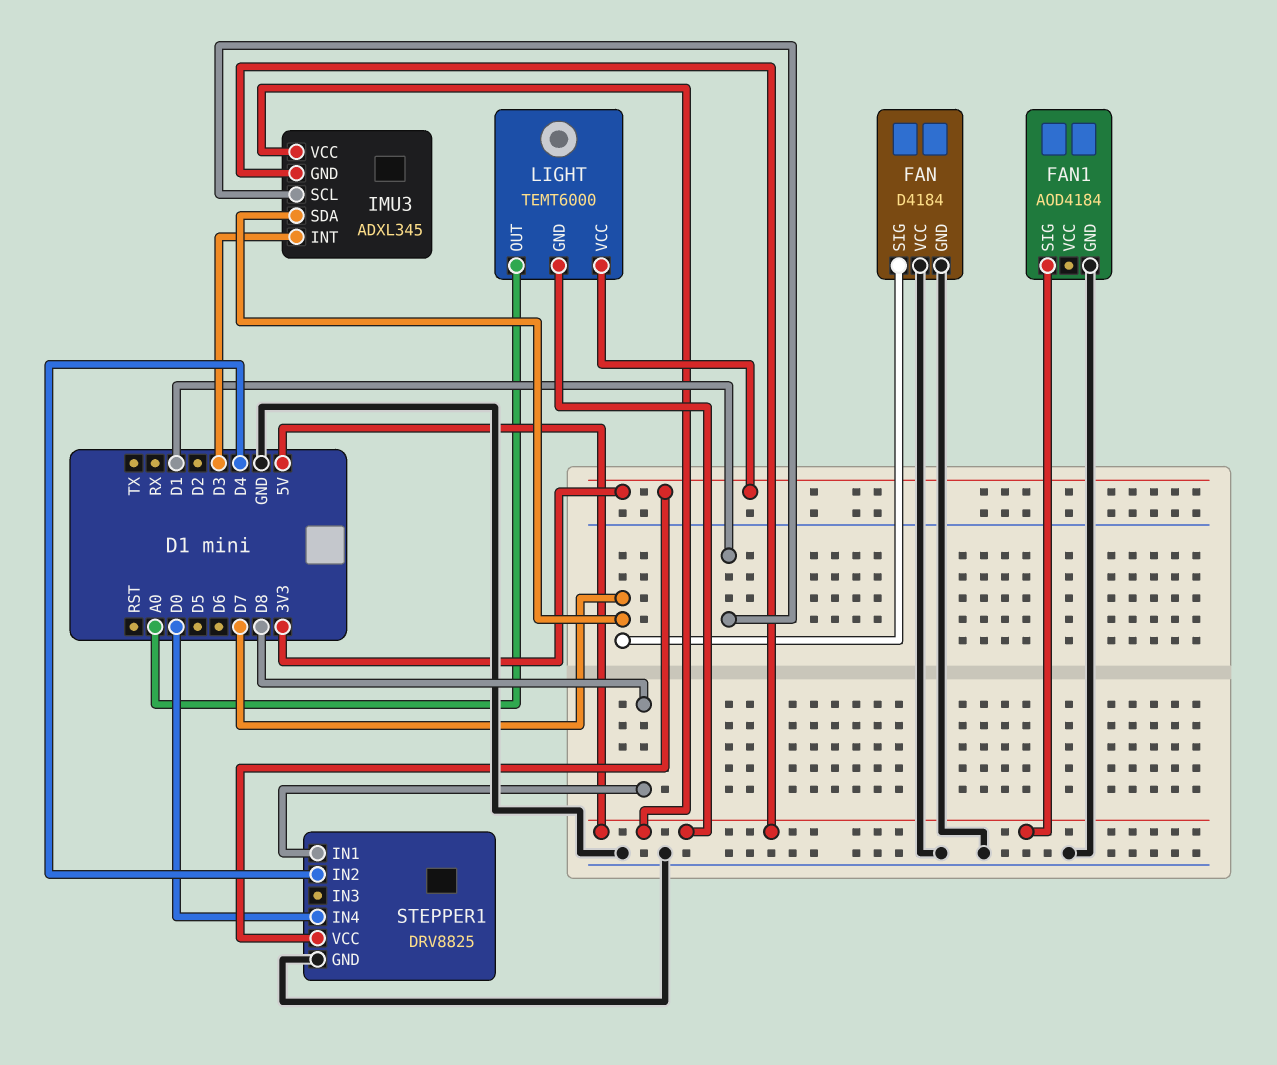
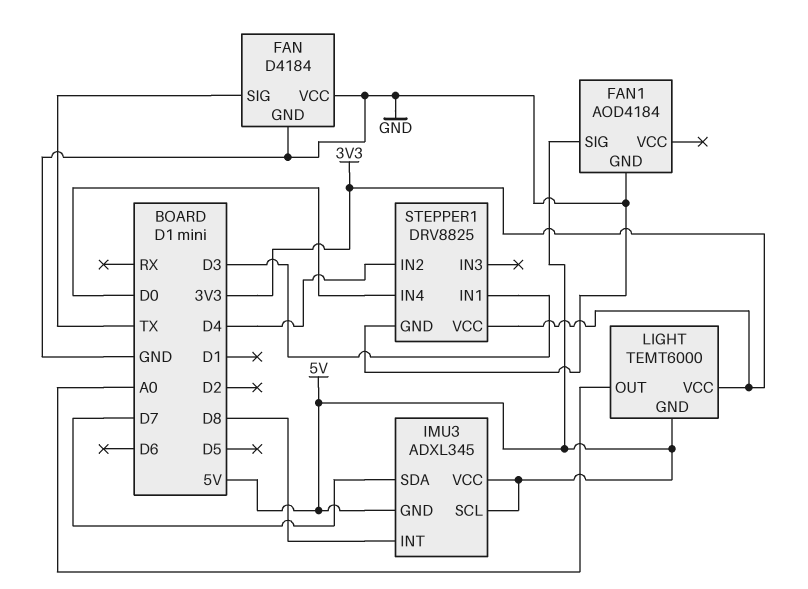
FAN pin SIG: D7 -> TX
IMU3 pin INT: D3 -> D8
IMU3 pin SCL: D1 -> 5V
STEPPER1 pin IN1: D8 -> D3

